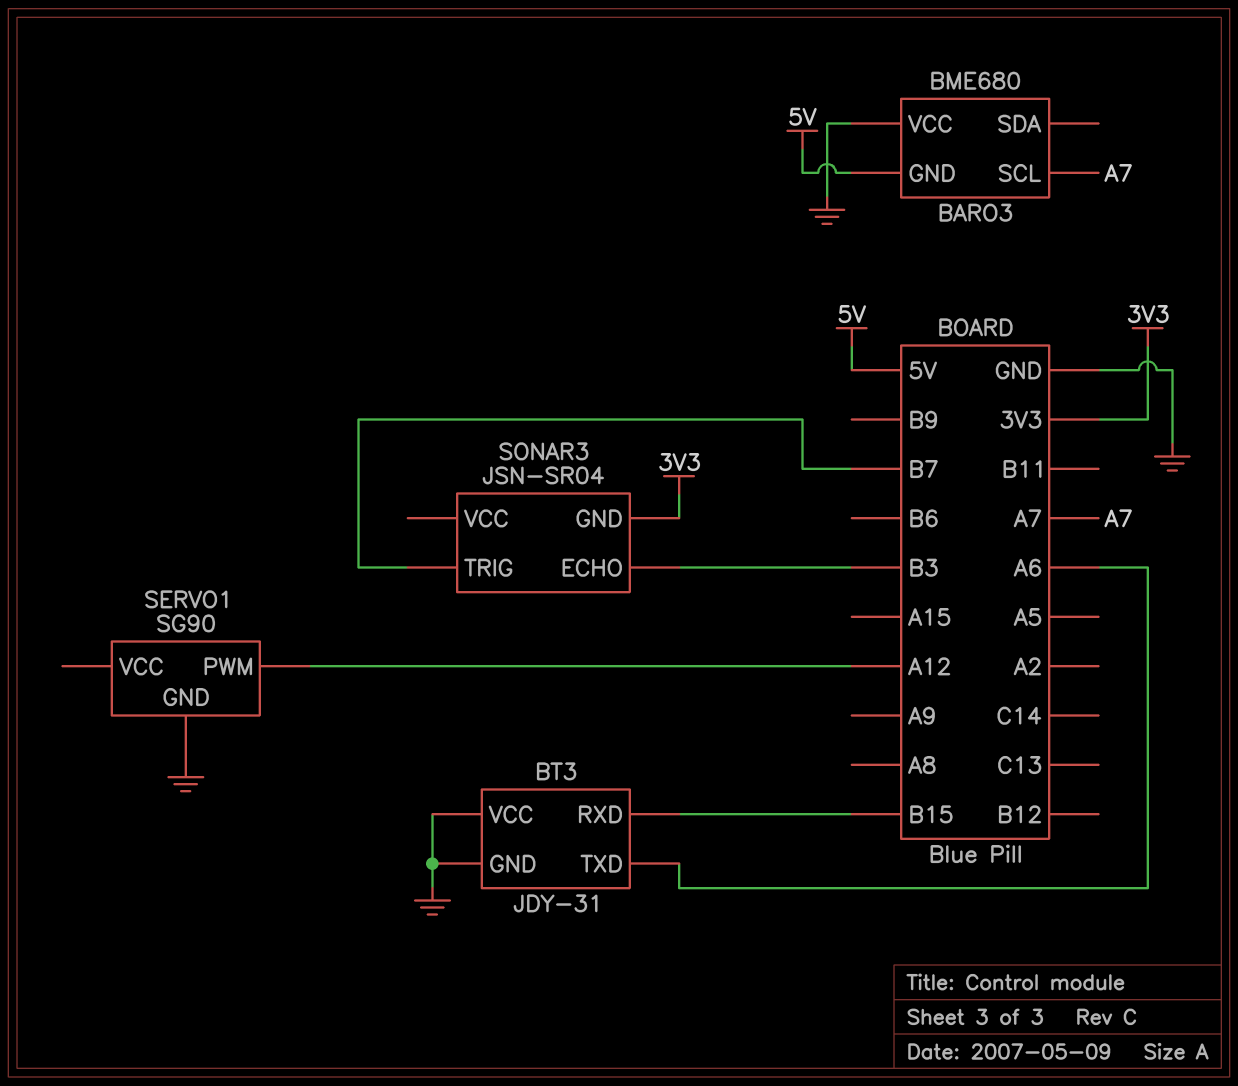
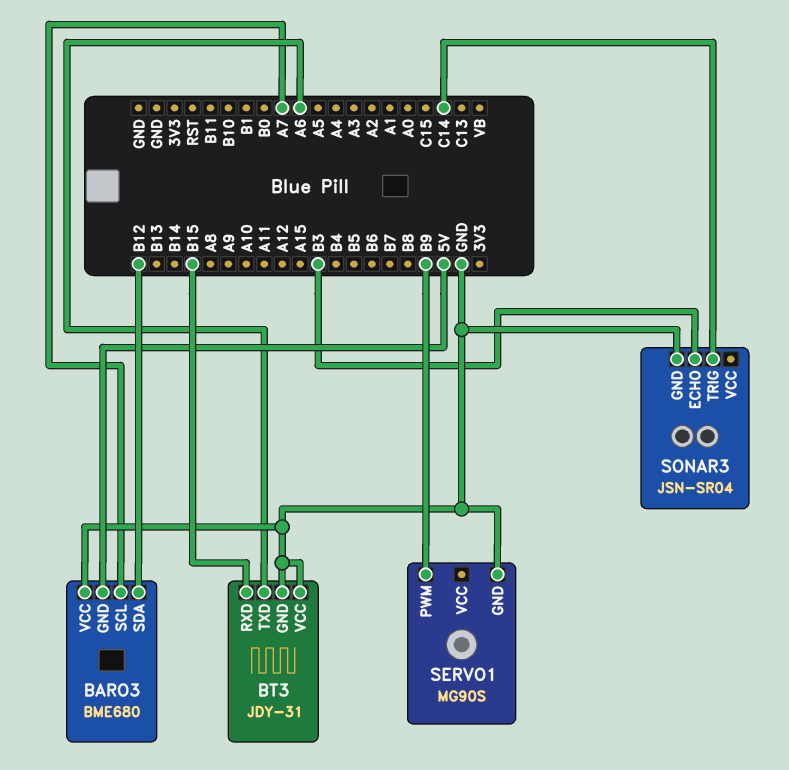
BARO3 pin SDA: none -> B12
SERVO1: SG90 -> MG90S
SERVO1 pin PWM: A12 -> B9
SONAR3 pin GND: 3V3 -> GND
SONAR3 pin TRIG: B7 -> C14

